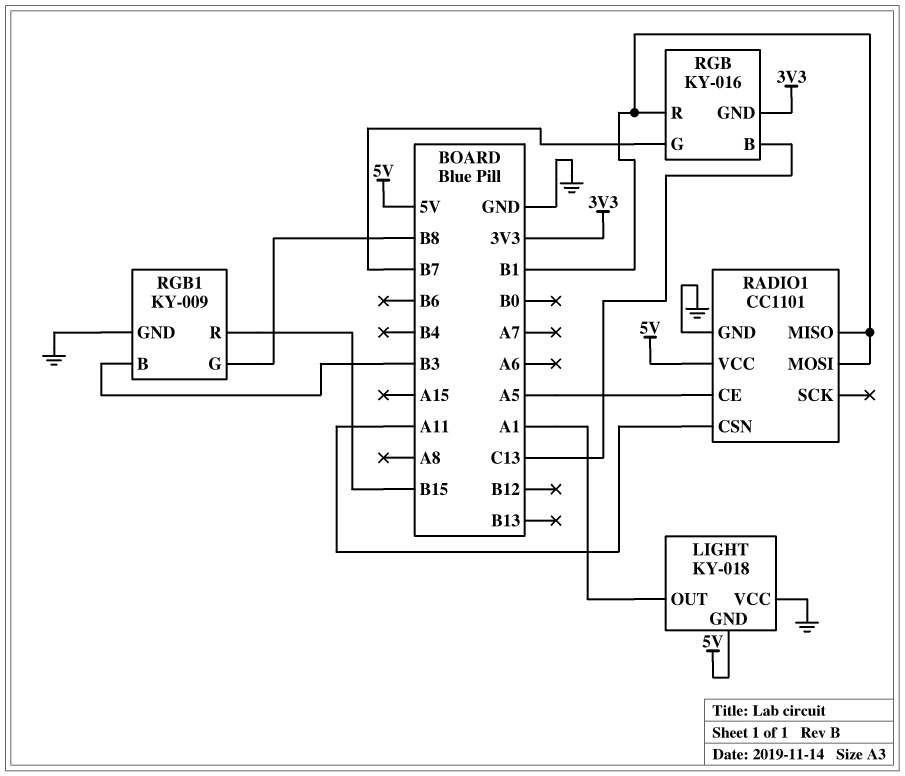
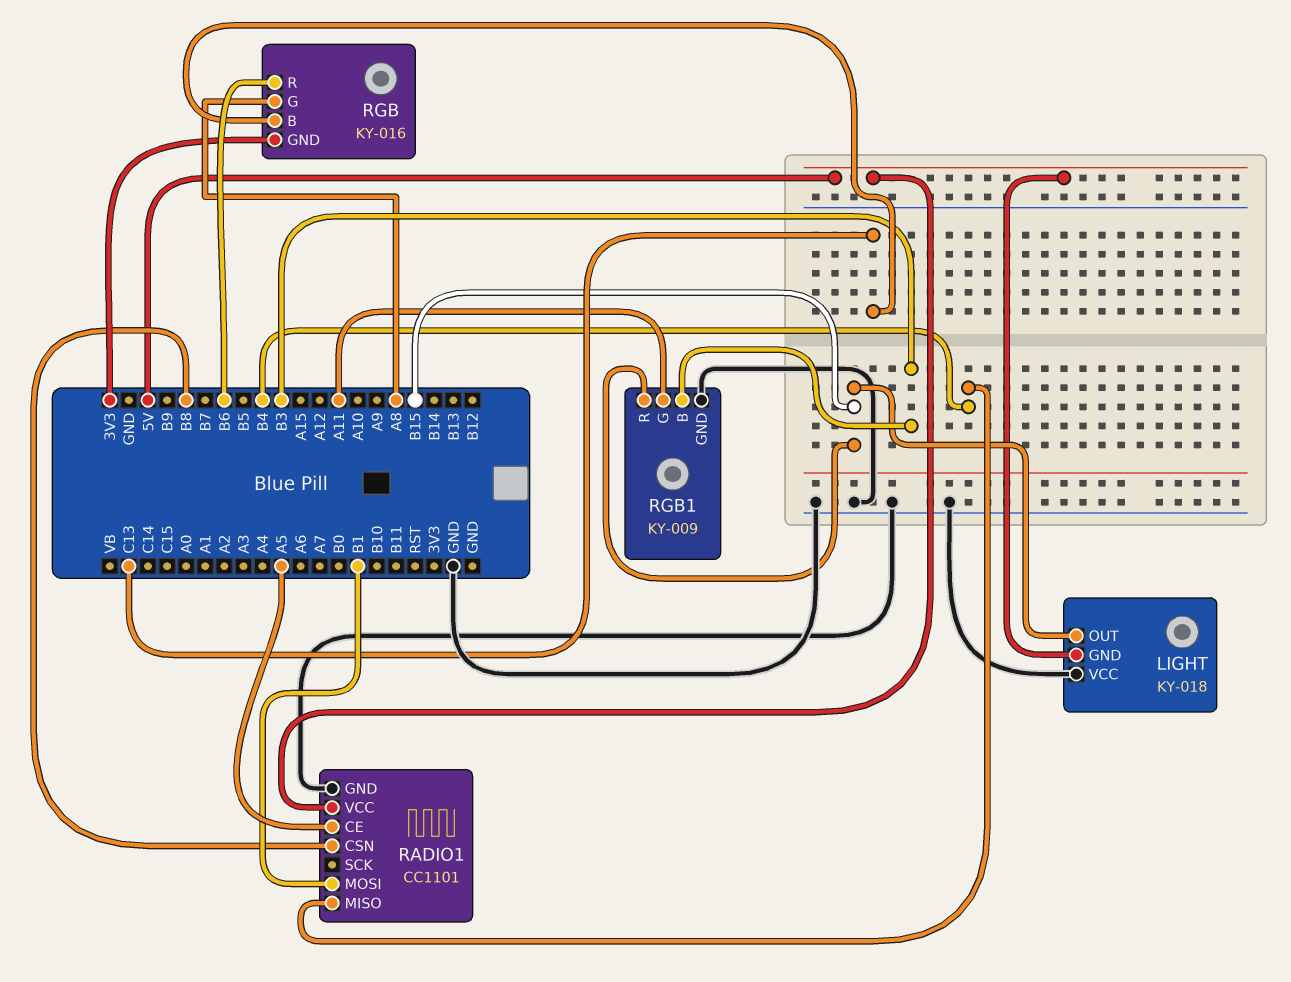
LIGHT pin OUT: A1 -> B15
RADIO1 pin CSN: A11 -> B8
RADIO1 pin MISO: B1 -> B4
RGB pin G: B7 -> A8
RGB pin R: B1 -> B6
RGB1 pin G: B8 -> A11

